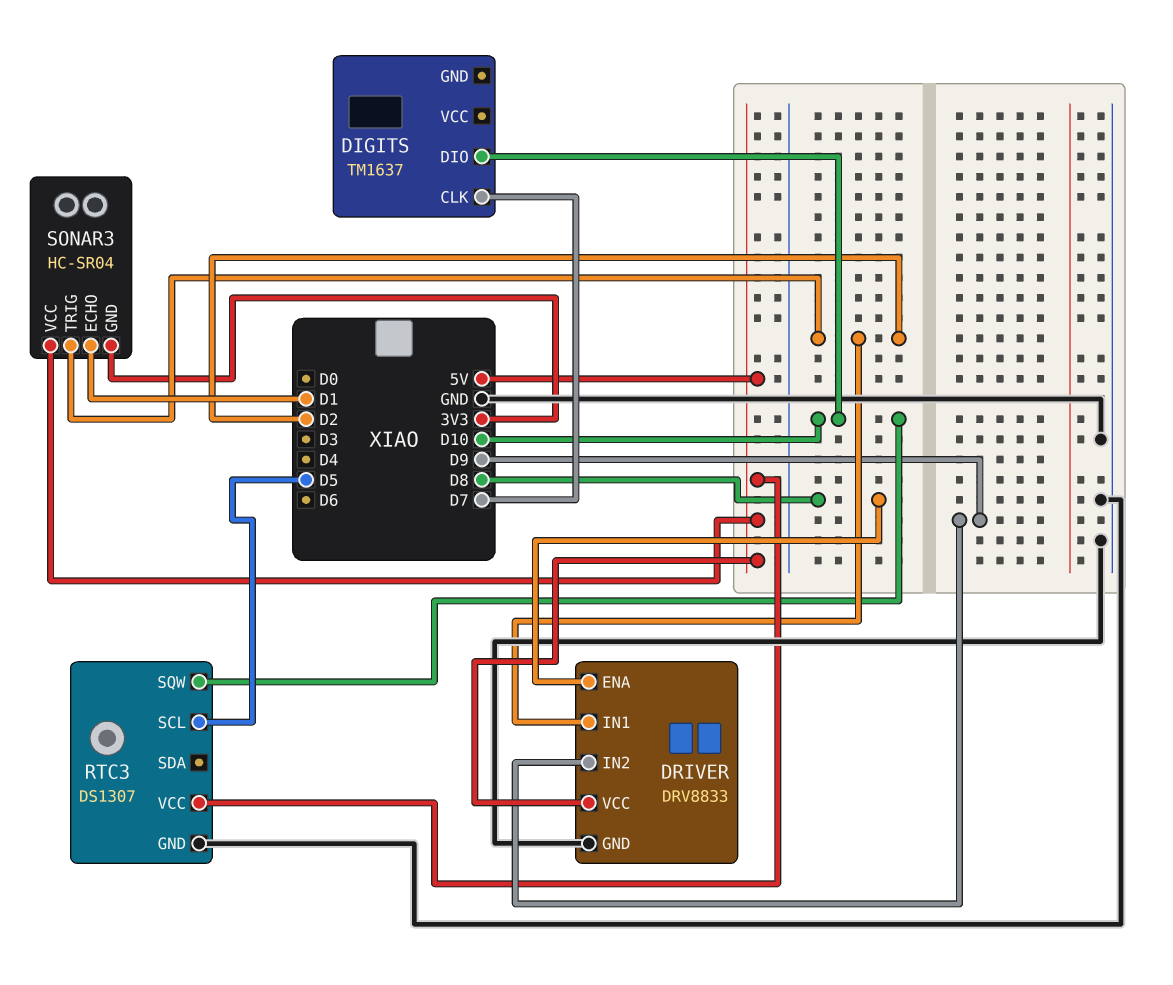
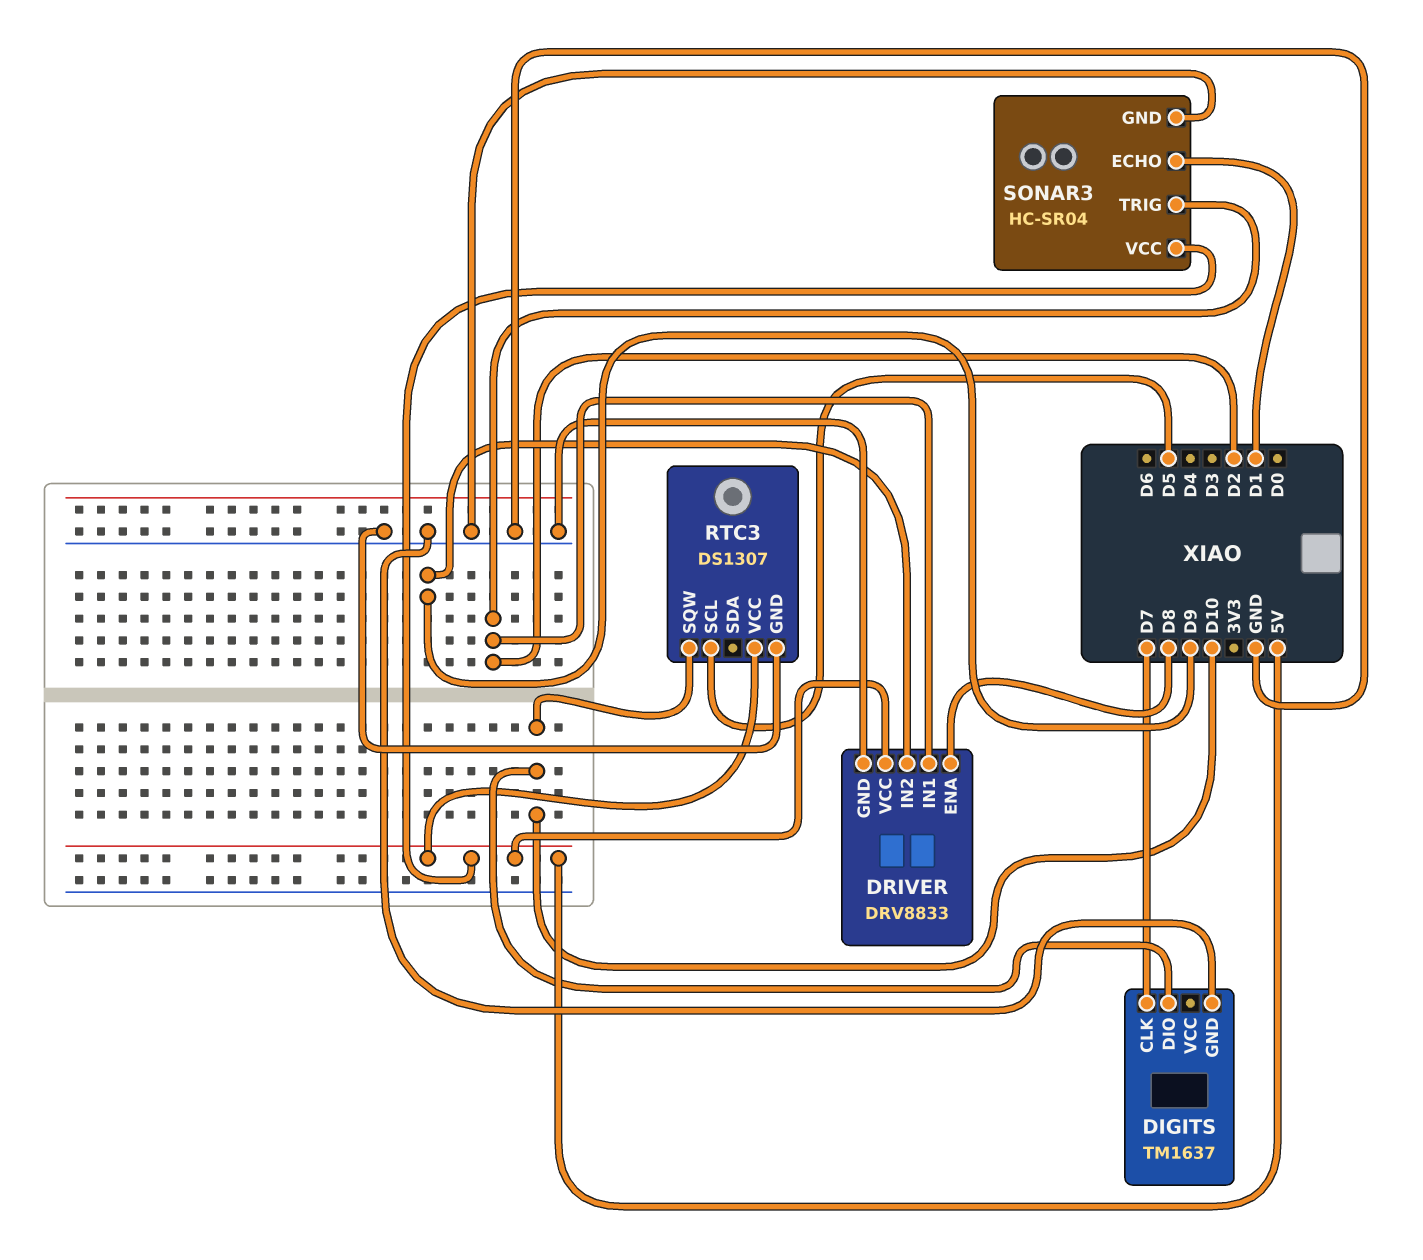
DIGITS pin GND: none -> GND
SONAR3 pin GND: 3V3 -> GND

